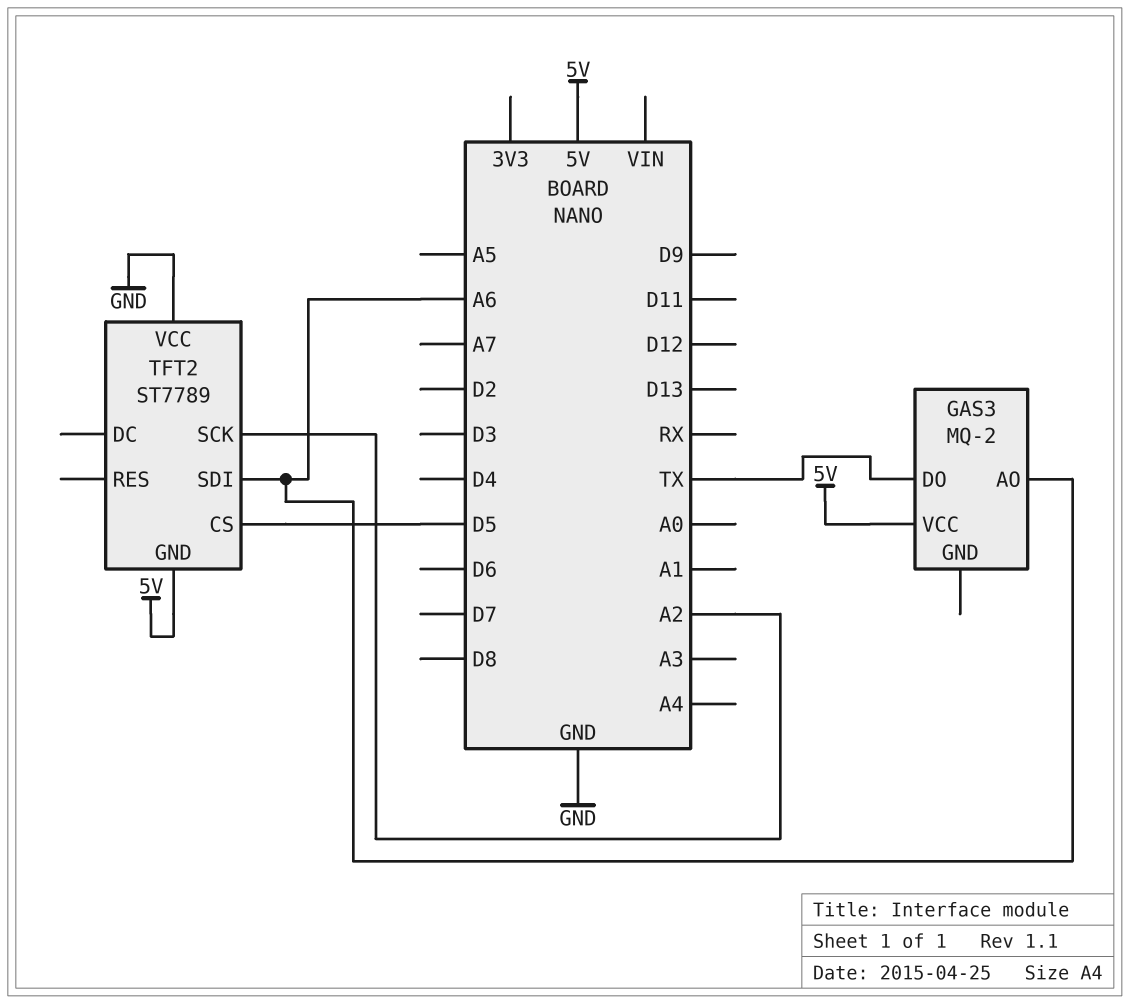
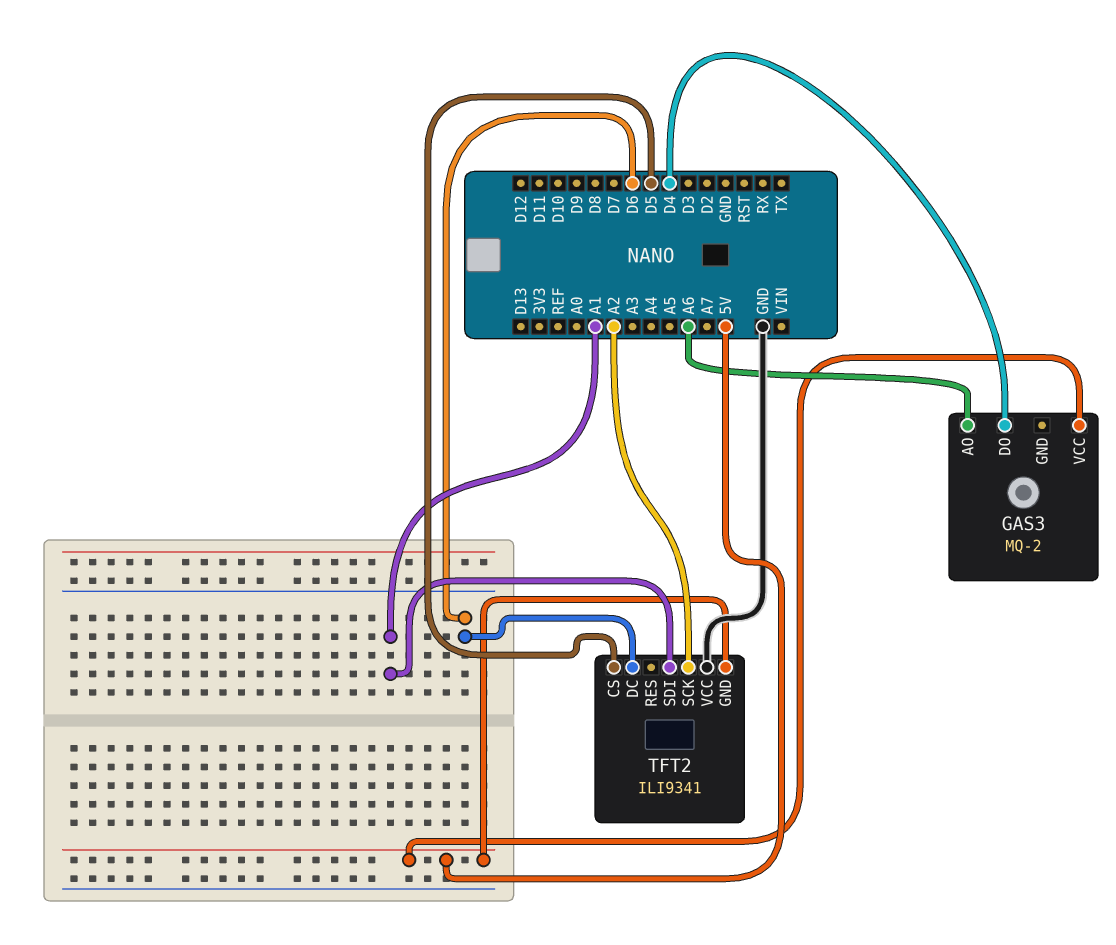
GAS3 pin DO: TX -> D4
TFT2: ST7789 -> ILI9341
TFT2 pin DC: none -> D6
TFT2 pin SDI: A6 -> A1

